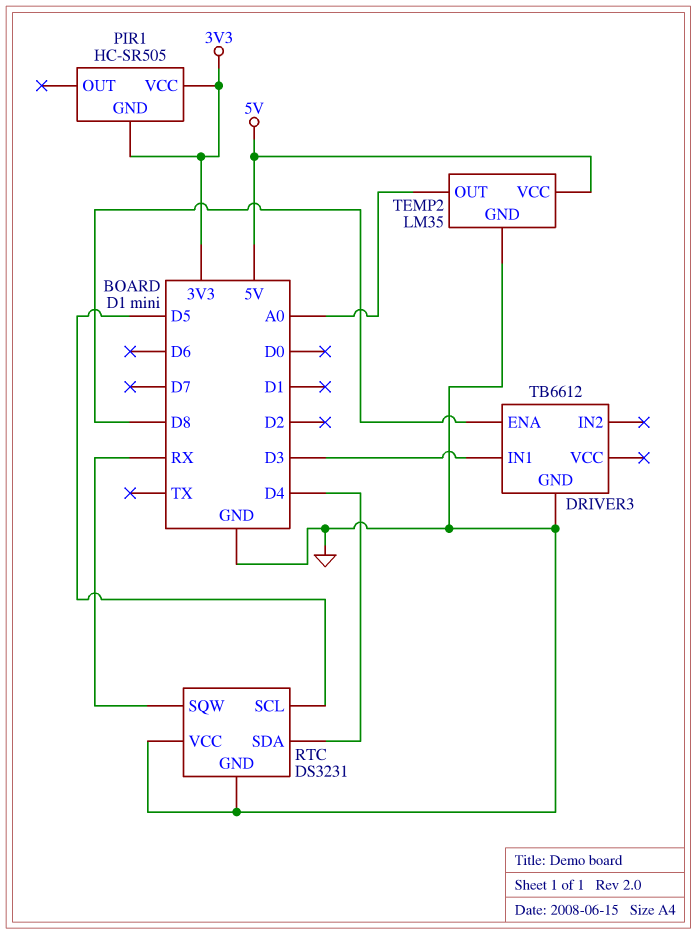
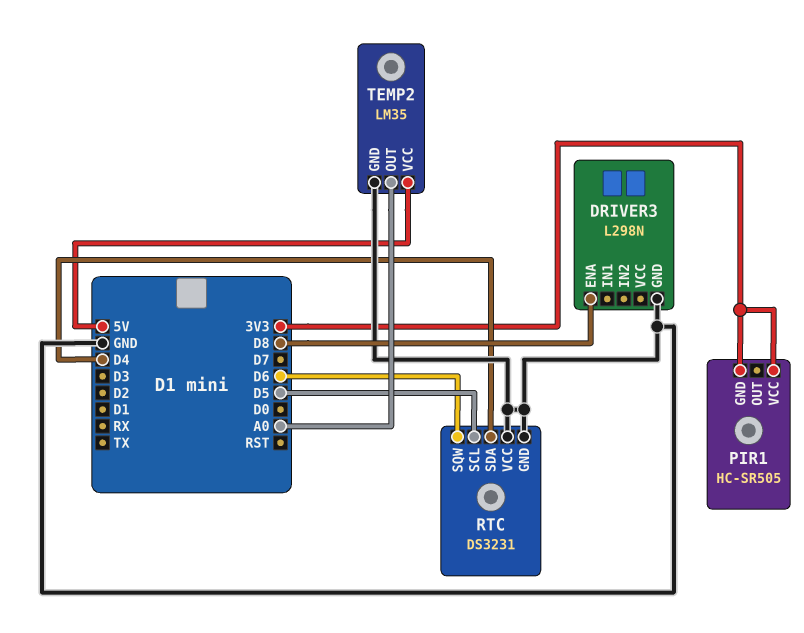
DRIVER3: TB6612 -> L298N
DRIVER3 pin IN1: D3 -> none
RTC pin SQW: RX -> D6

